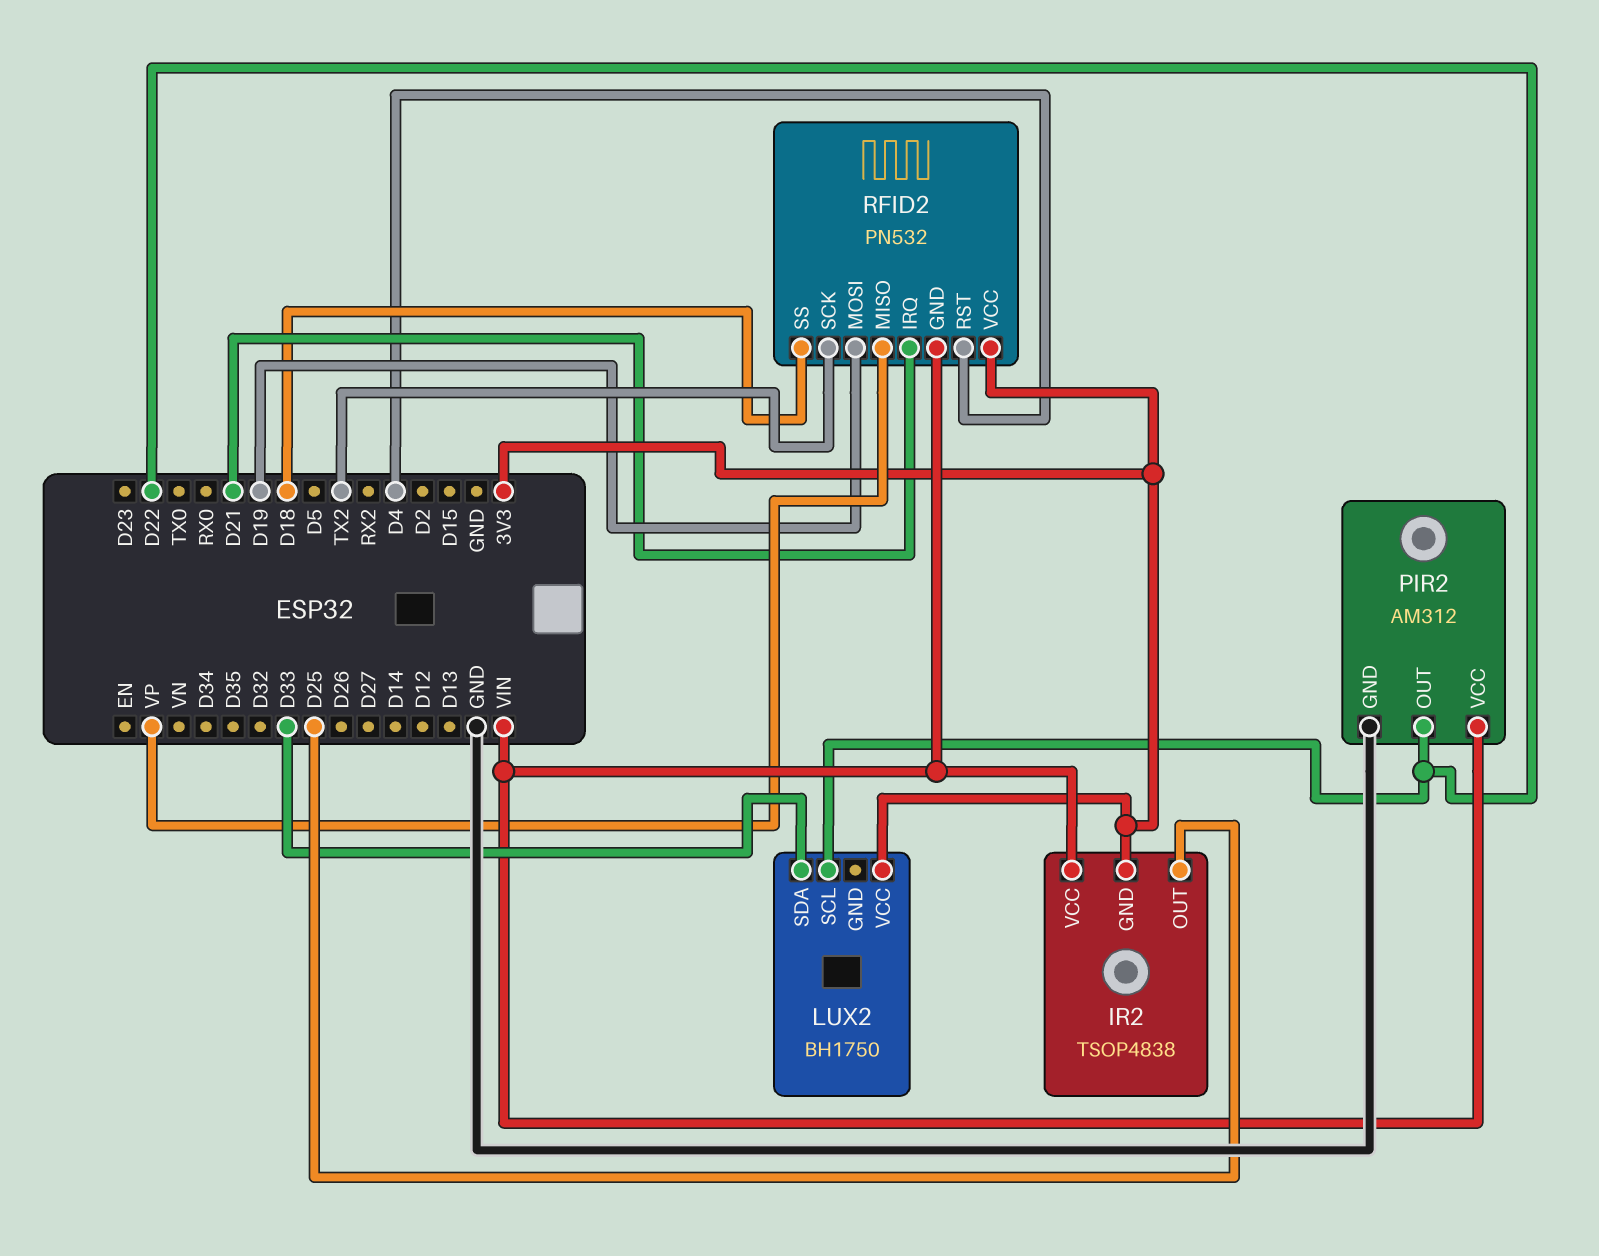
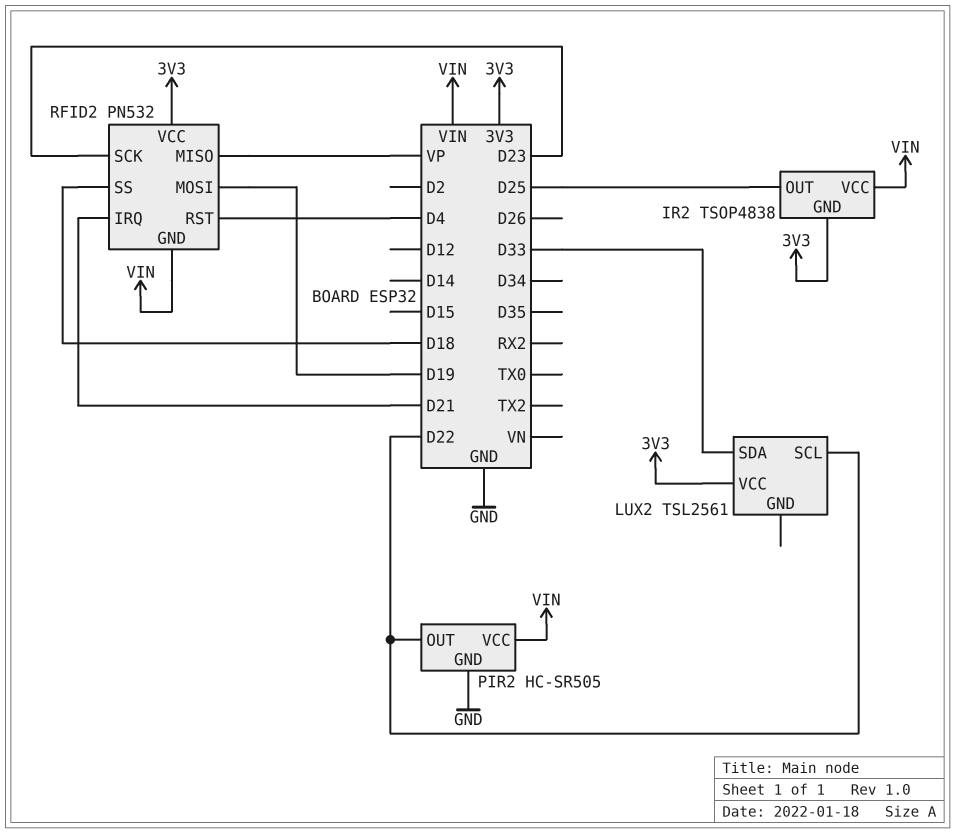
LUX2: BH1750 -> TSL2561
PIR2: AM312 -> HC-SR505
RFID2 pin SCK: TX2 -> D23

